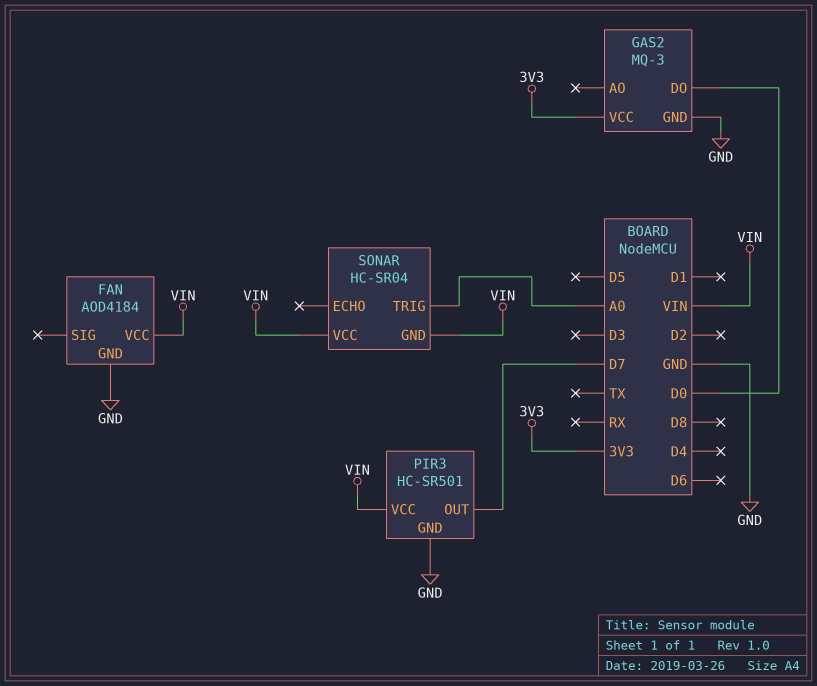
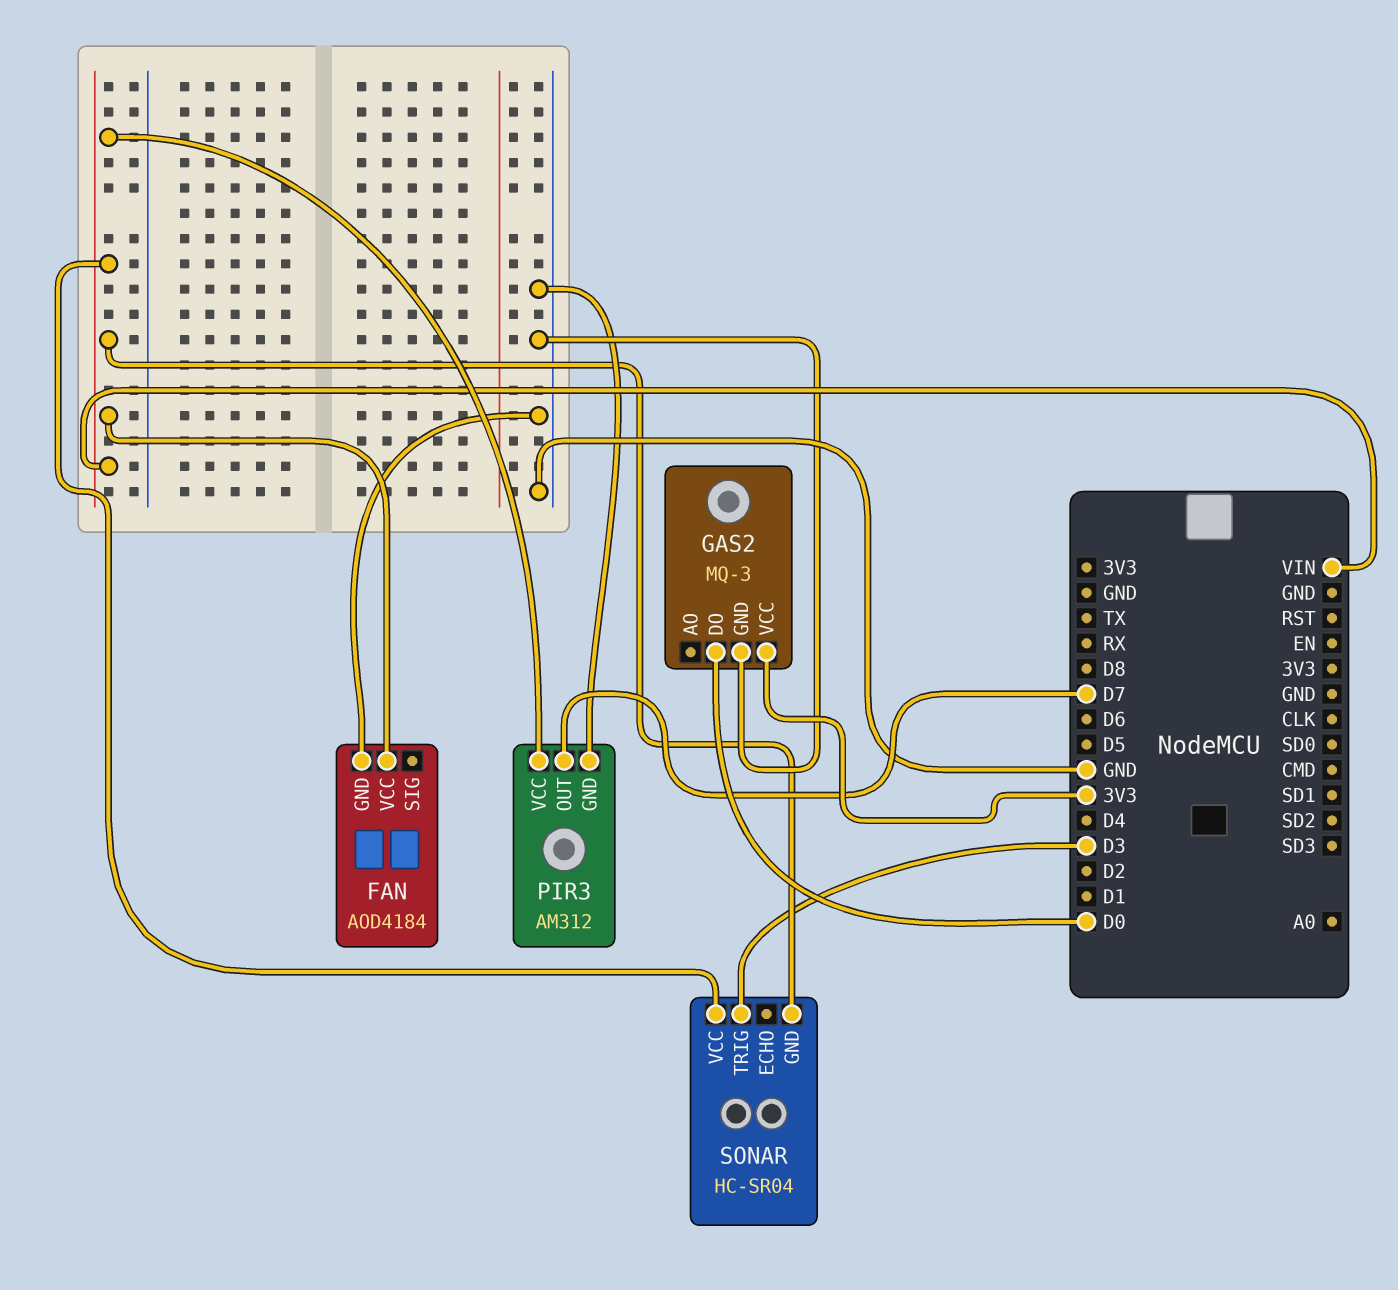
PIR3: HC-SR501 -> AM312
SONAR pin TRIG: A0 -> D3

